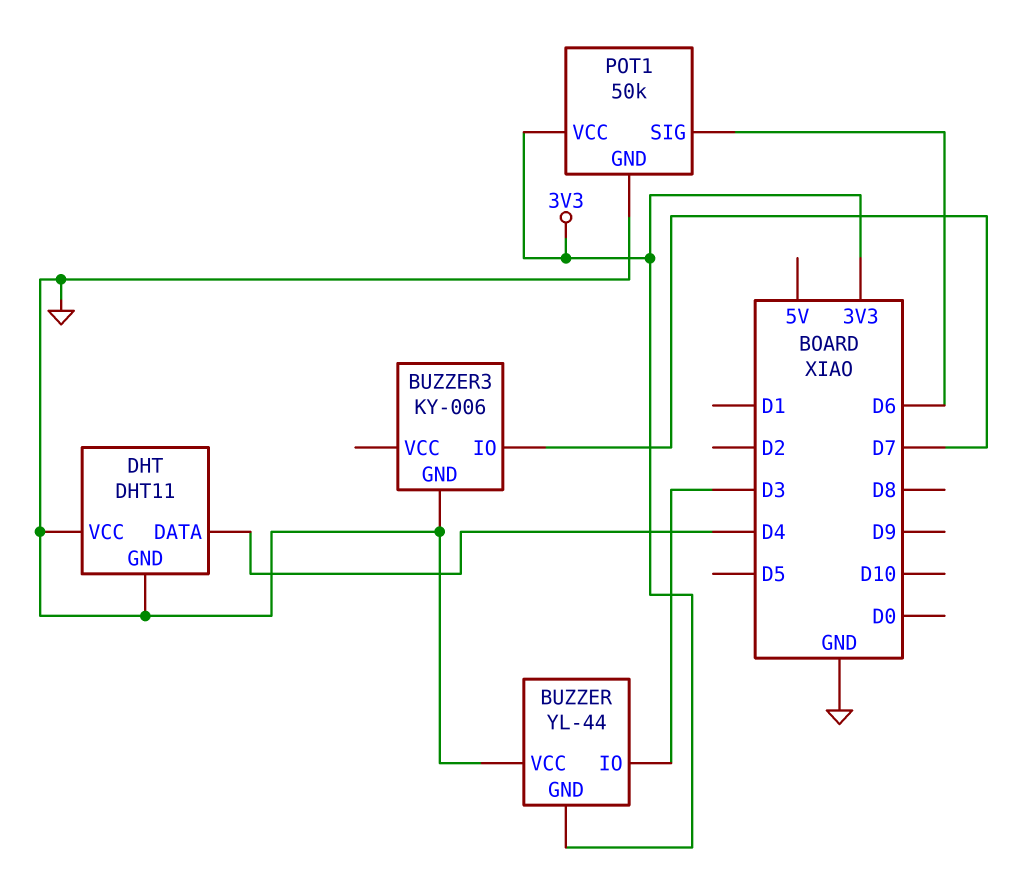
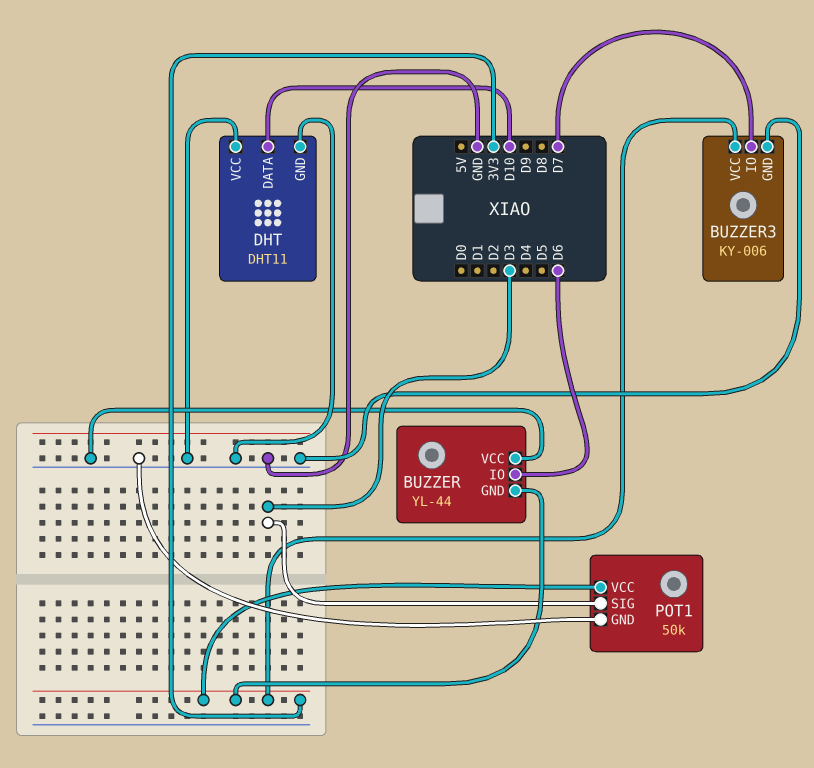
BUZZER pin IO: D3 -> D6
BUZZER3 pin VCC: none -> 3V3
DHT pin DATA: D4 -> D10
POT1 pin SIG: D6 -> D3

